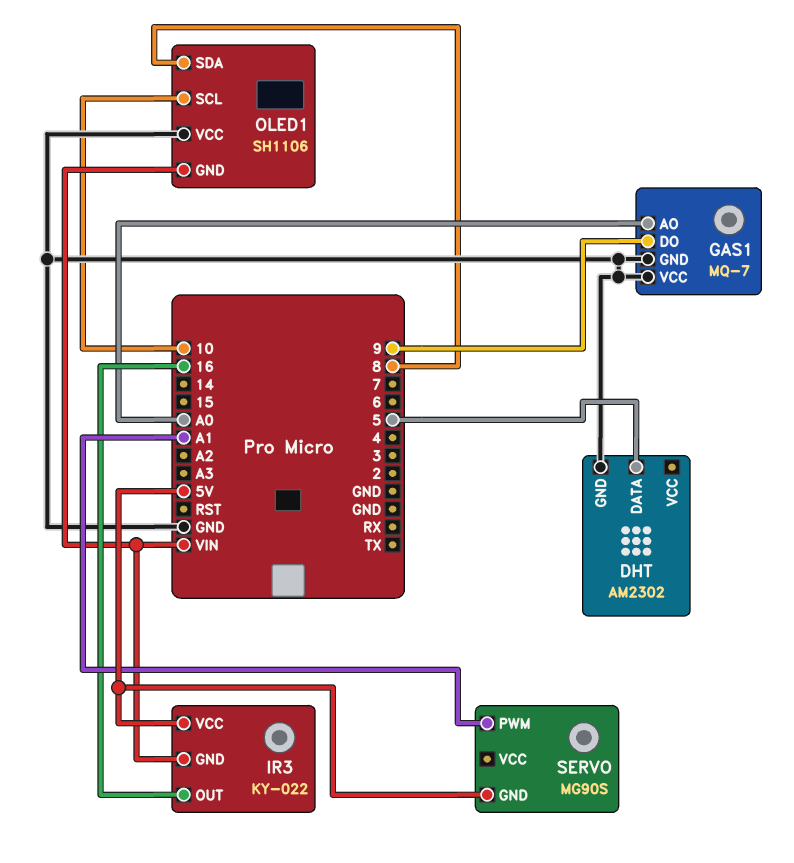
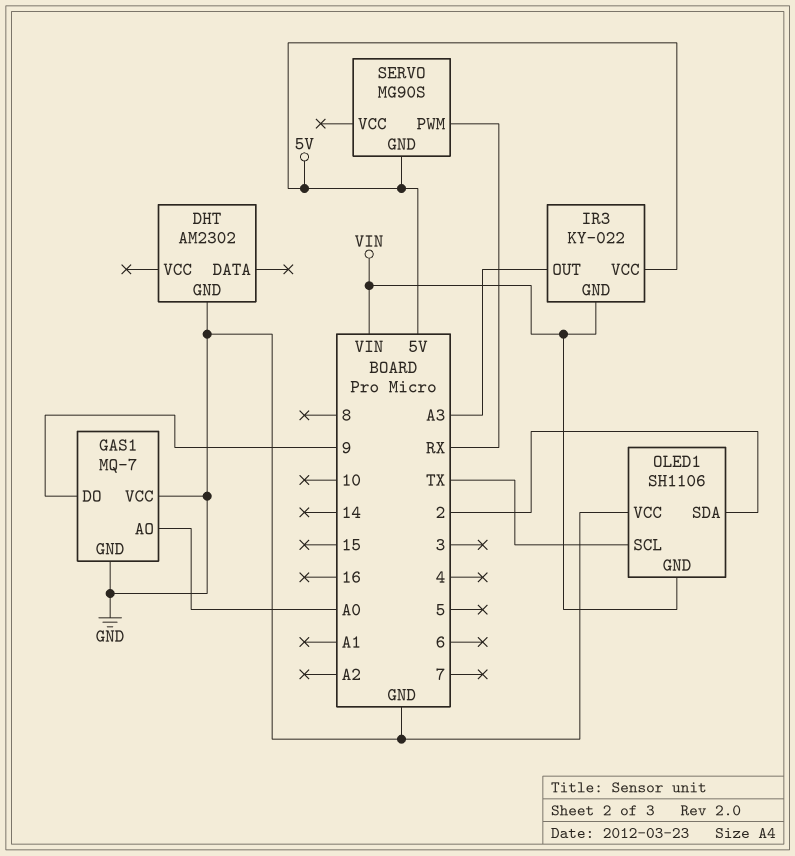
DHT pin DATA: 5 -> none
IR3 pin OUT: 16 -> A3
OLED1 pin SCL: 10 -> TX
OLED1 pin SDA: 8 -> 2
SERVO pin PWM: A1 -> RX

